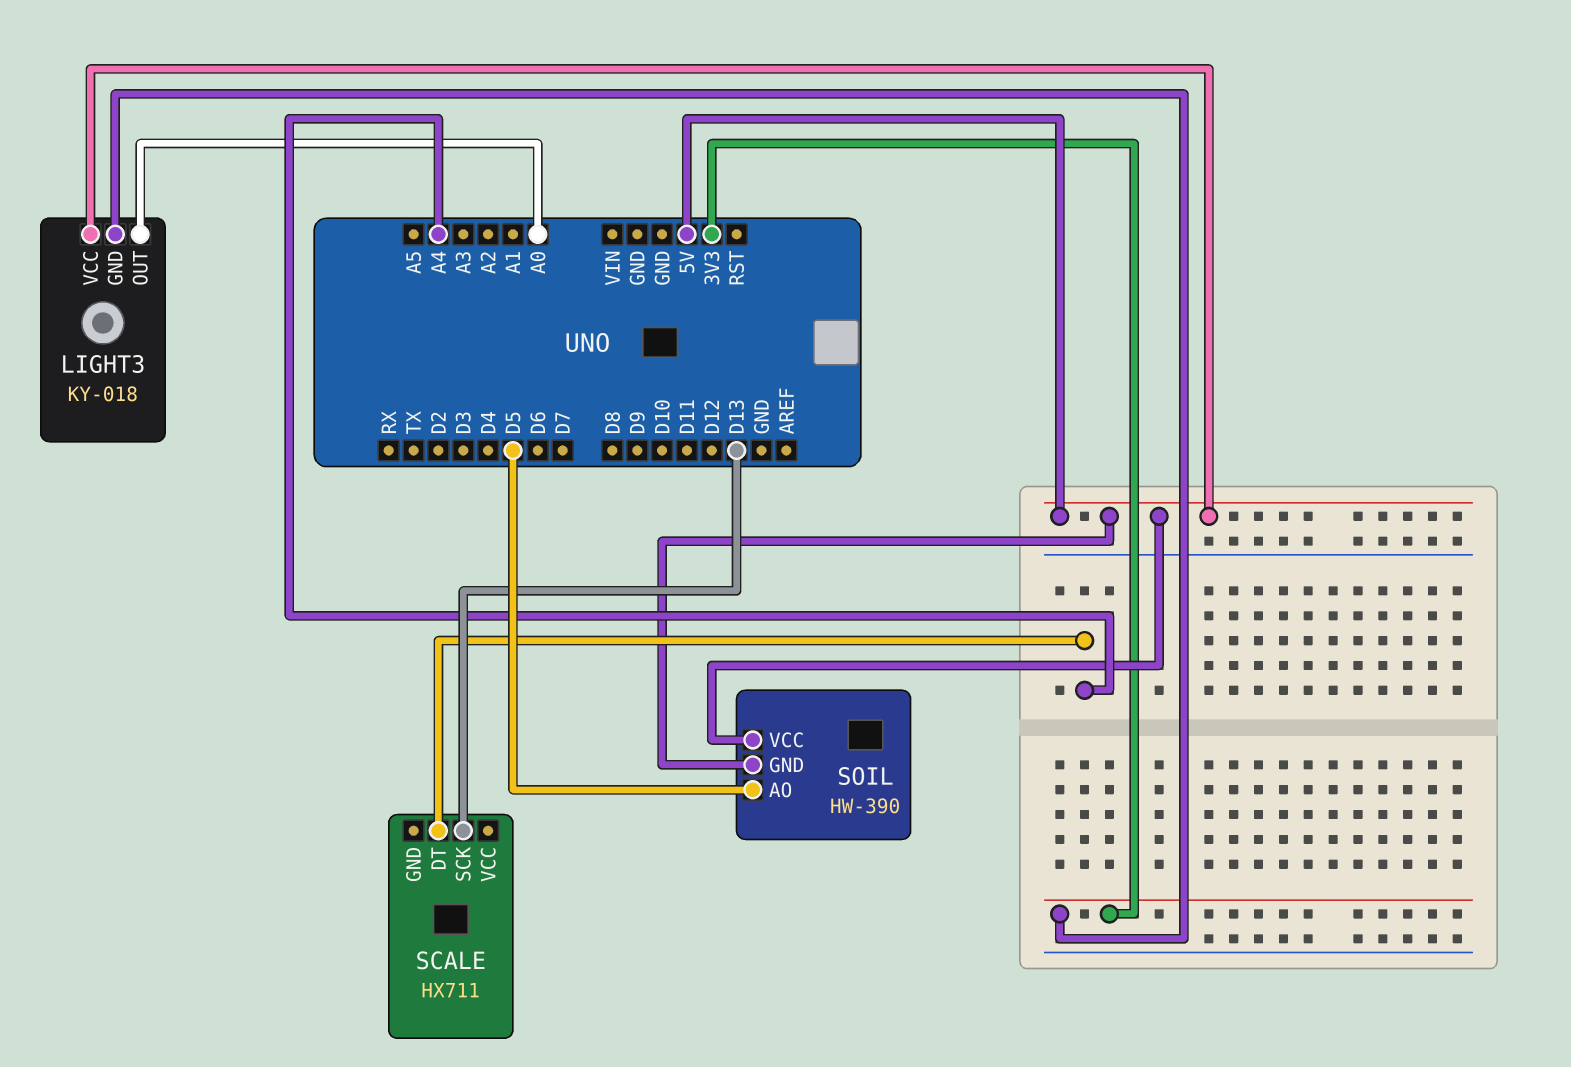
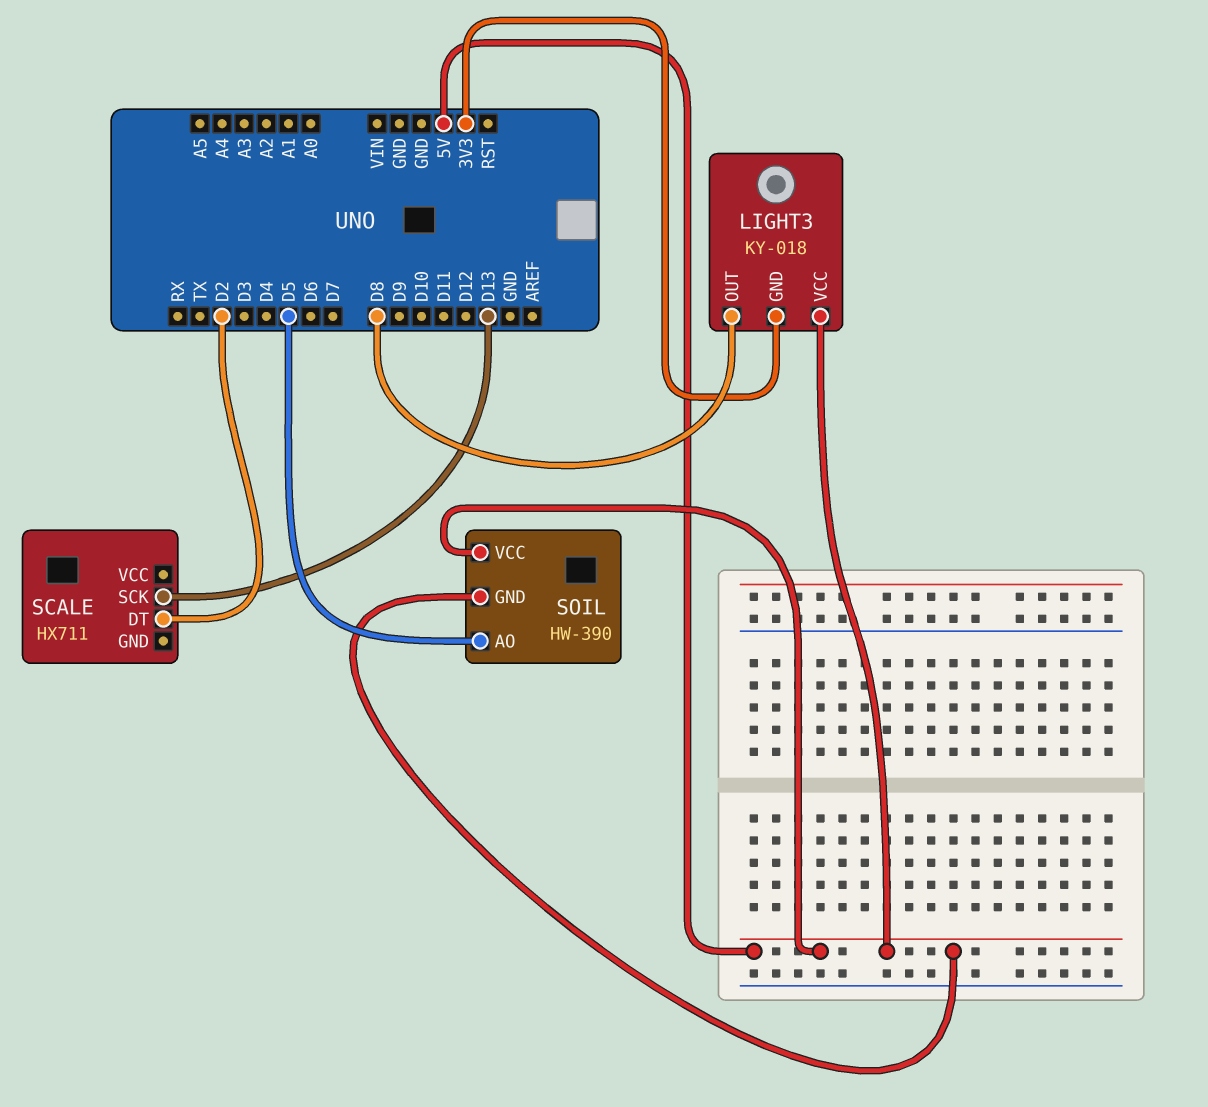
LIGHT3 pin OUT: A0 -> D8
SCALE pin DT: A4 -> D2

